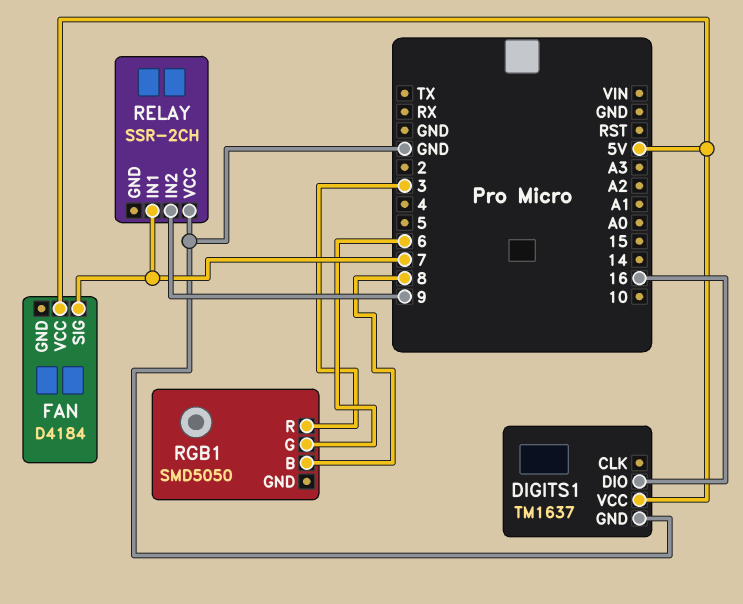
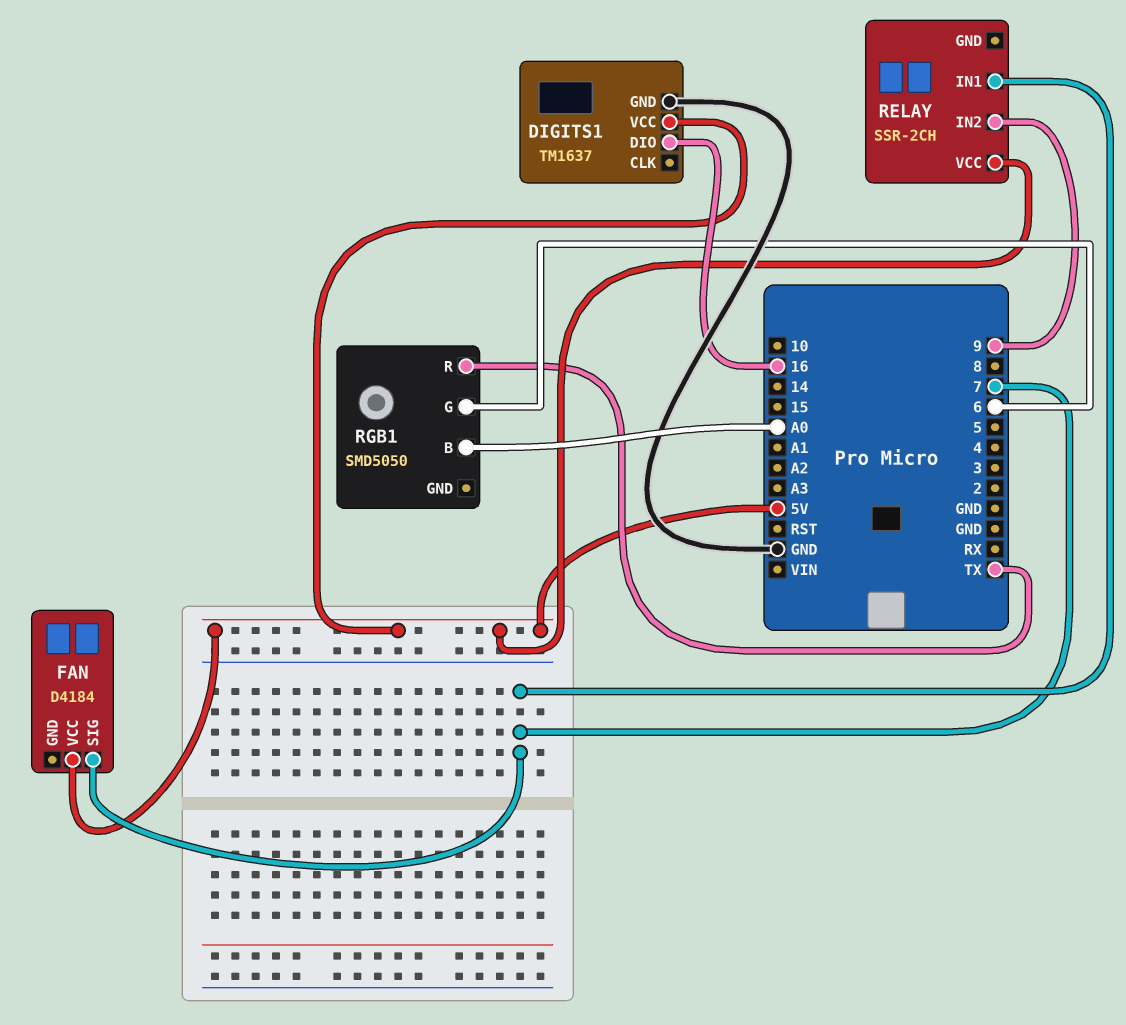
RELAY pin VCC: GND -> 5V
RGB1 pin B: 8 -> A0
RGB1 pin R: 3 -> TX

